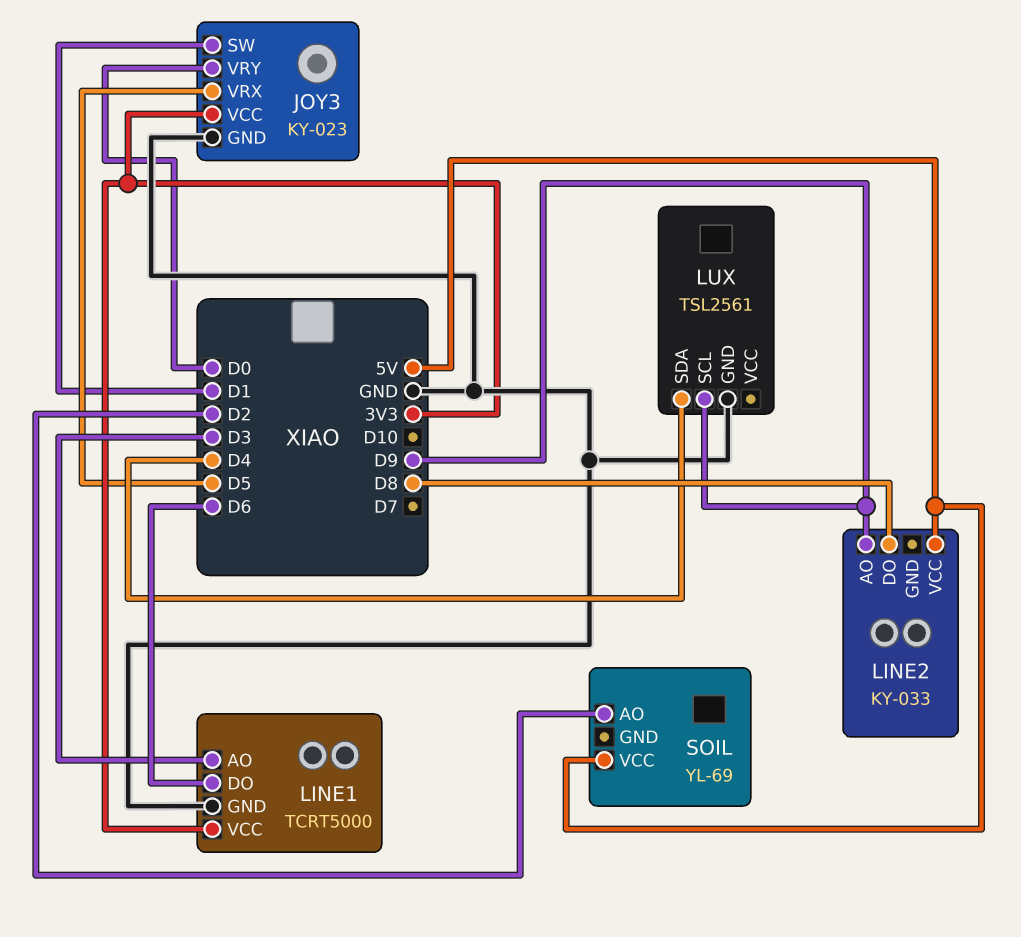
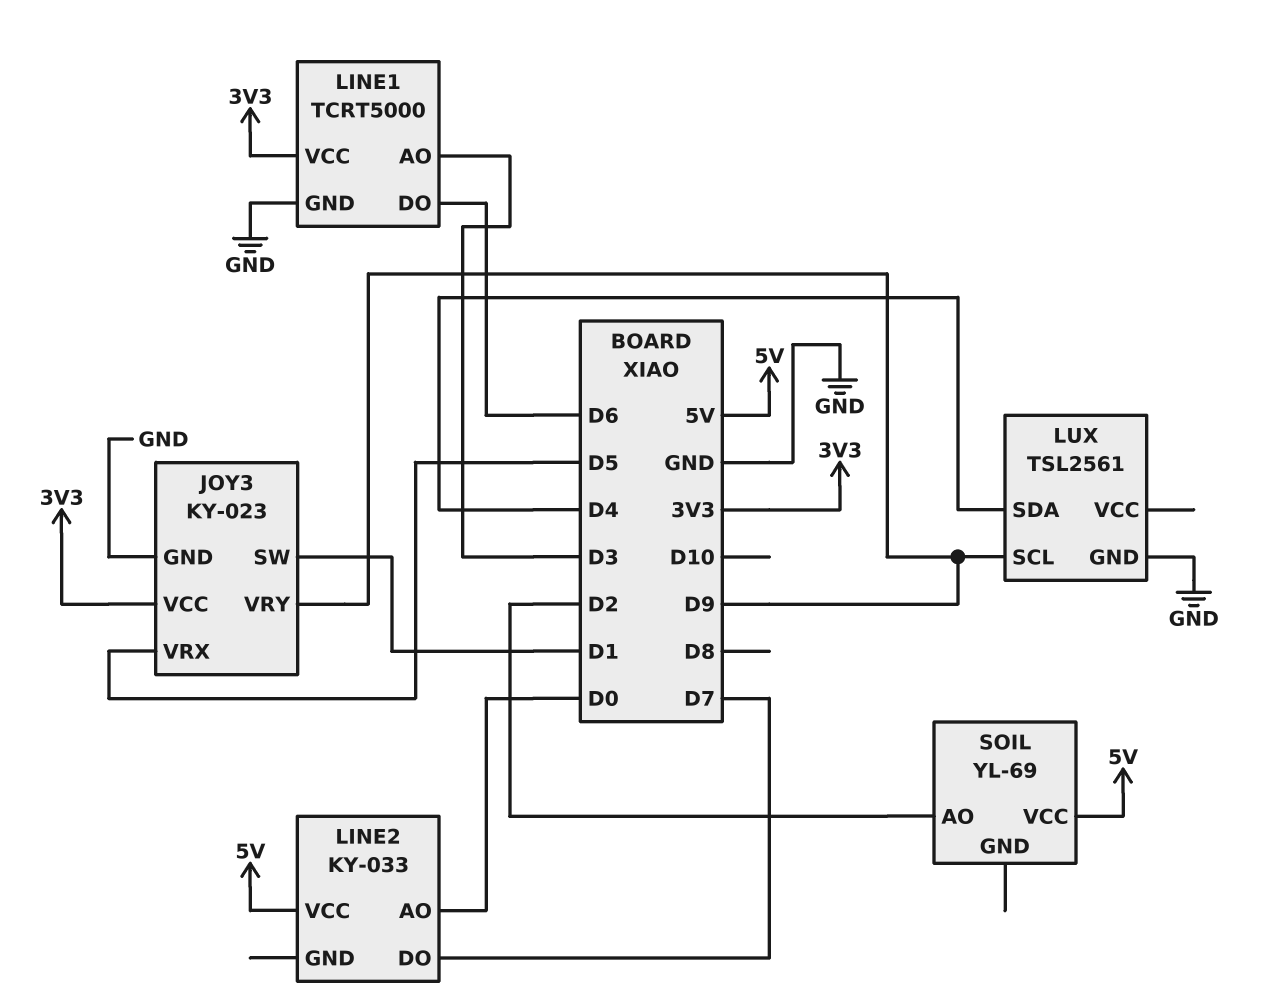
JOY3 pin VRY: D0 -> D9
LINE2 pin AO: D9 -> D0
LINE2 pin DO: D8 -> D7

